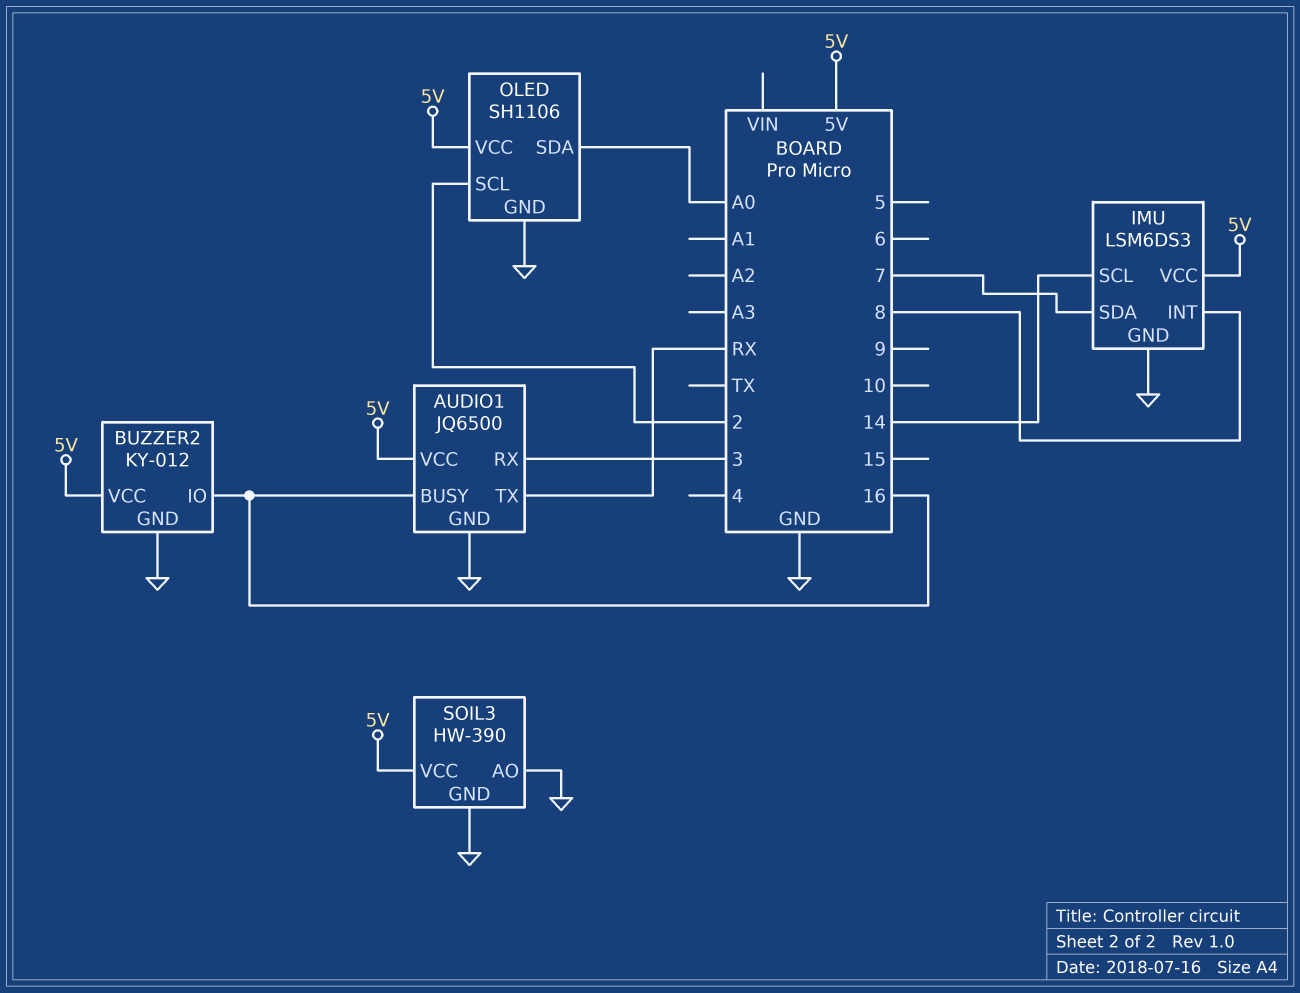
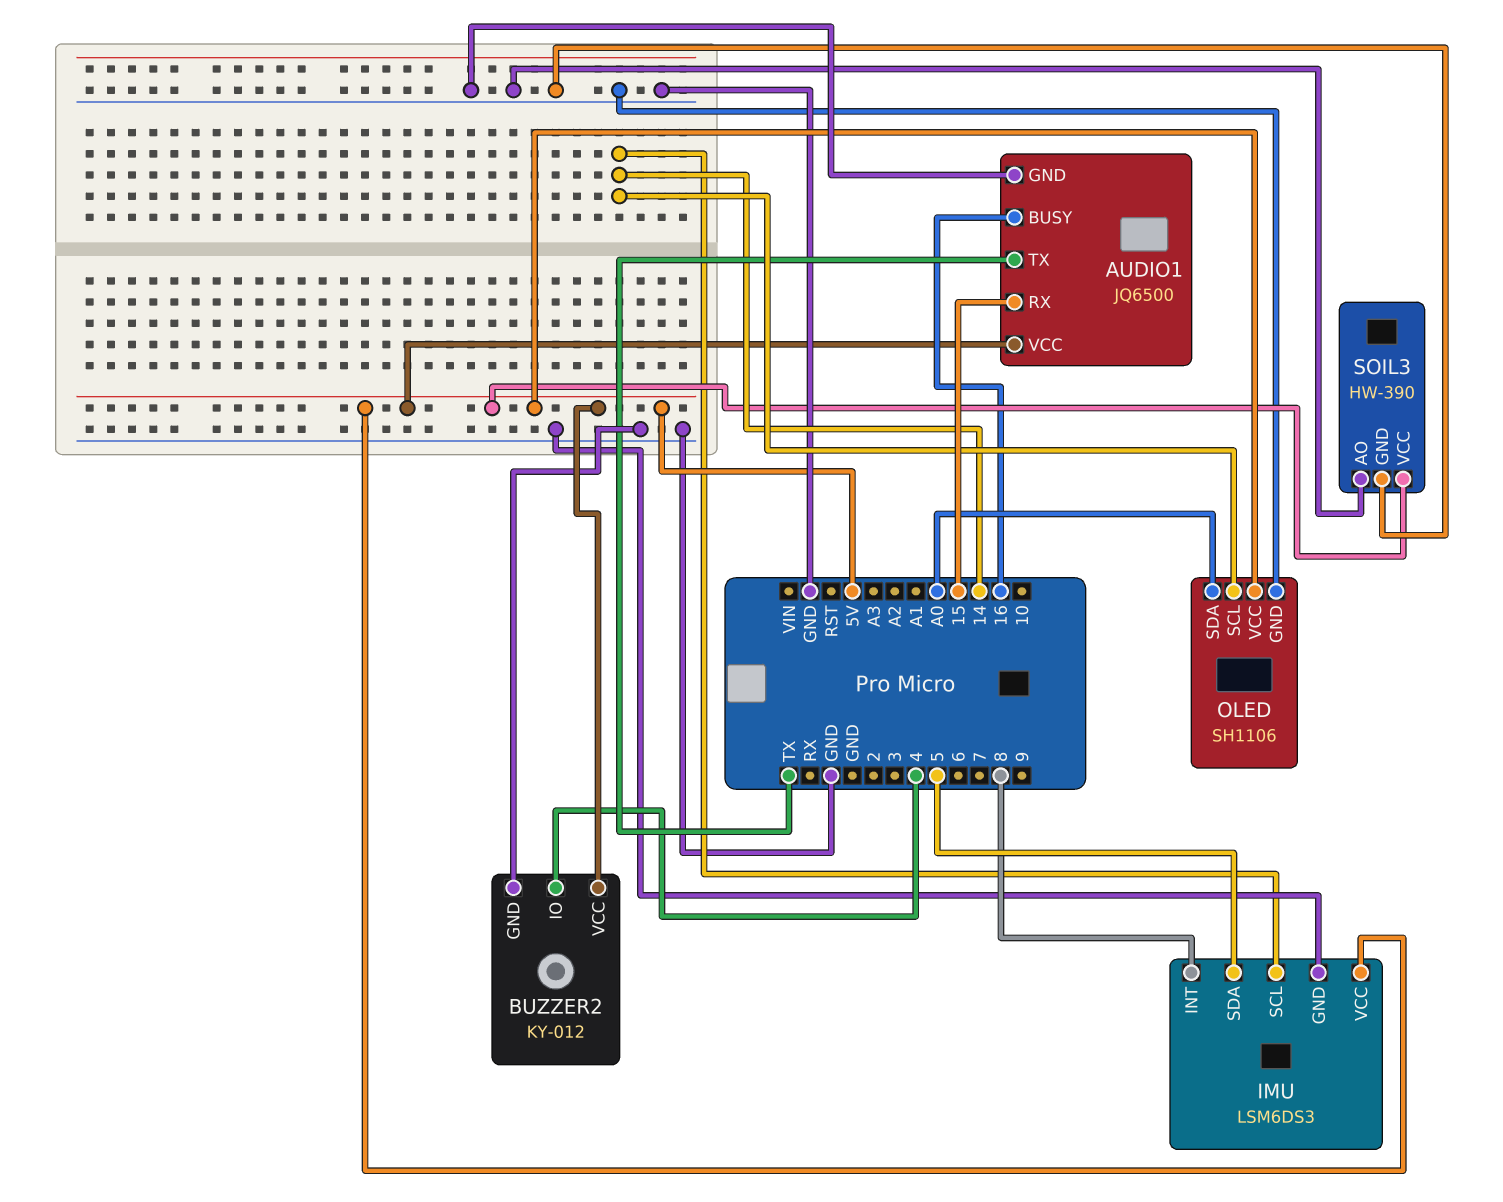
AUDIO1 pin RX: 3 -> 15
AUDIO1 pin TX: RX -> TX
BUZZER2 pin IO: 16 -> 4
IMU pin SDA: 7 -> 5
OLED pin SCL: 2 -> 14

